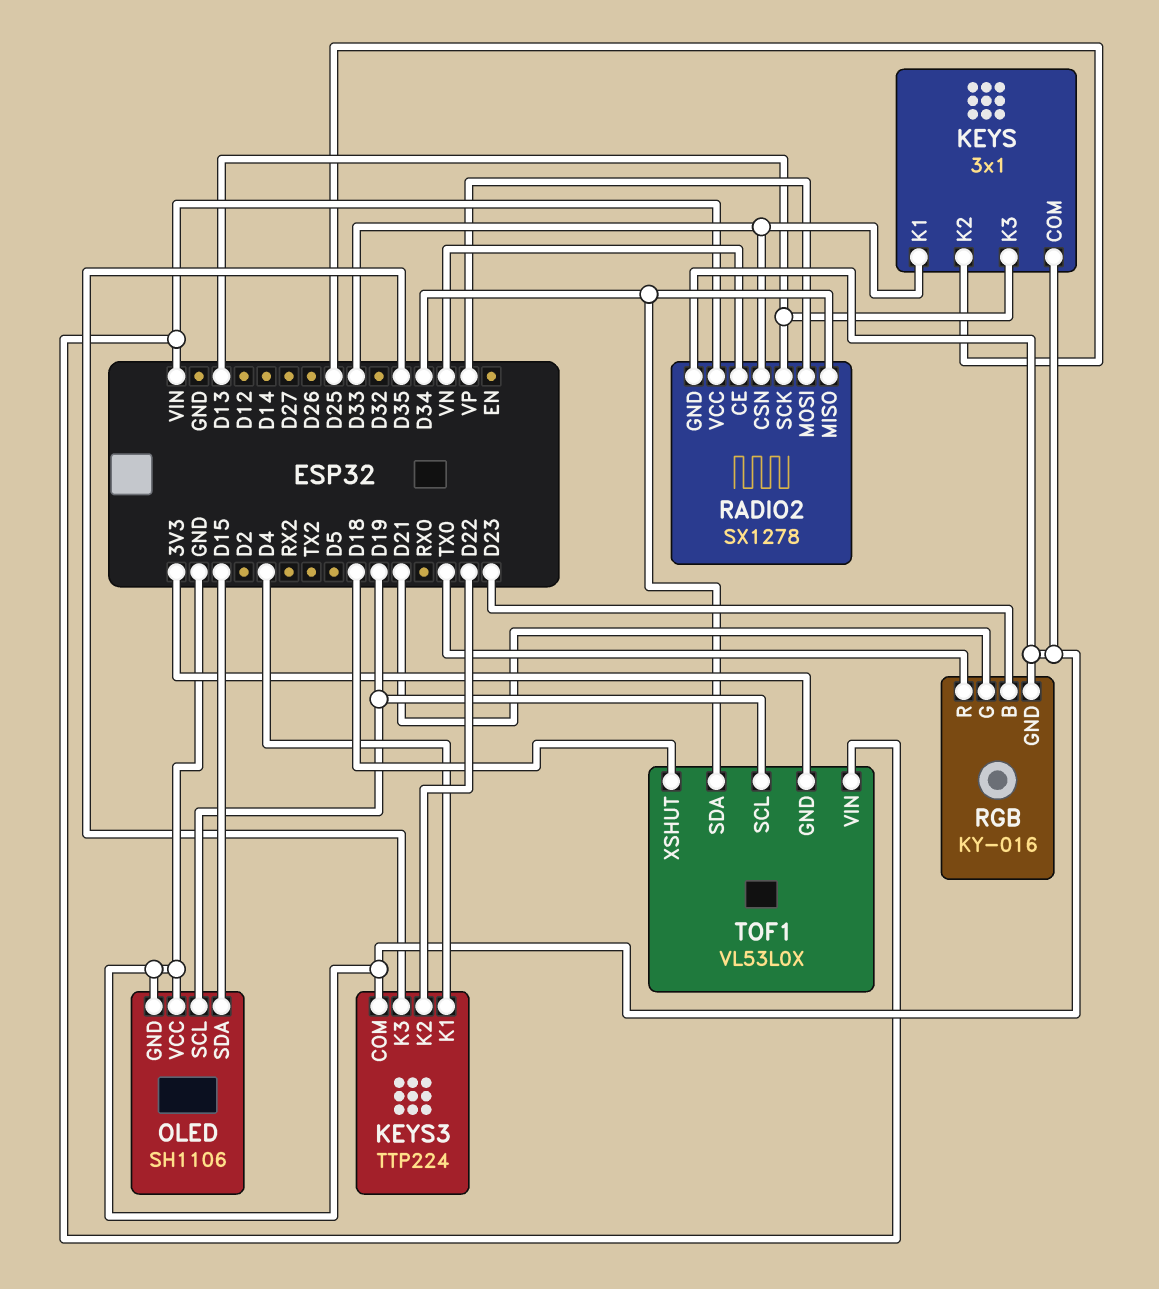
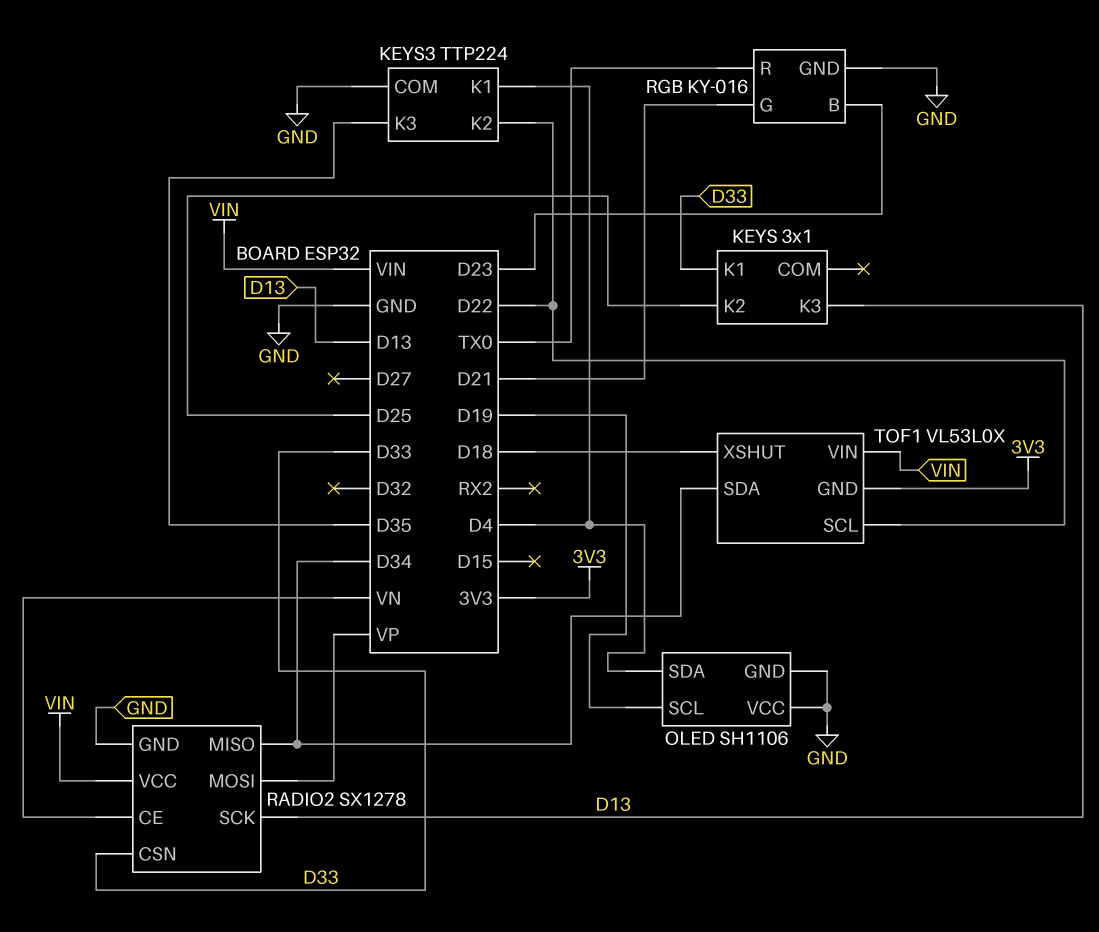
KEYS pin COM: GND -> none
OLED pin SDA: D15 -> D4
TOF1 pin SCL: D19 -> D22

